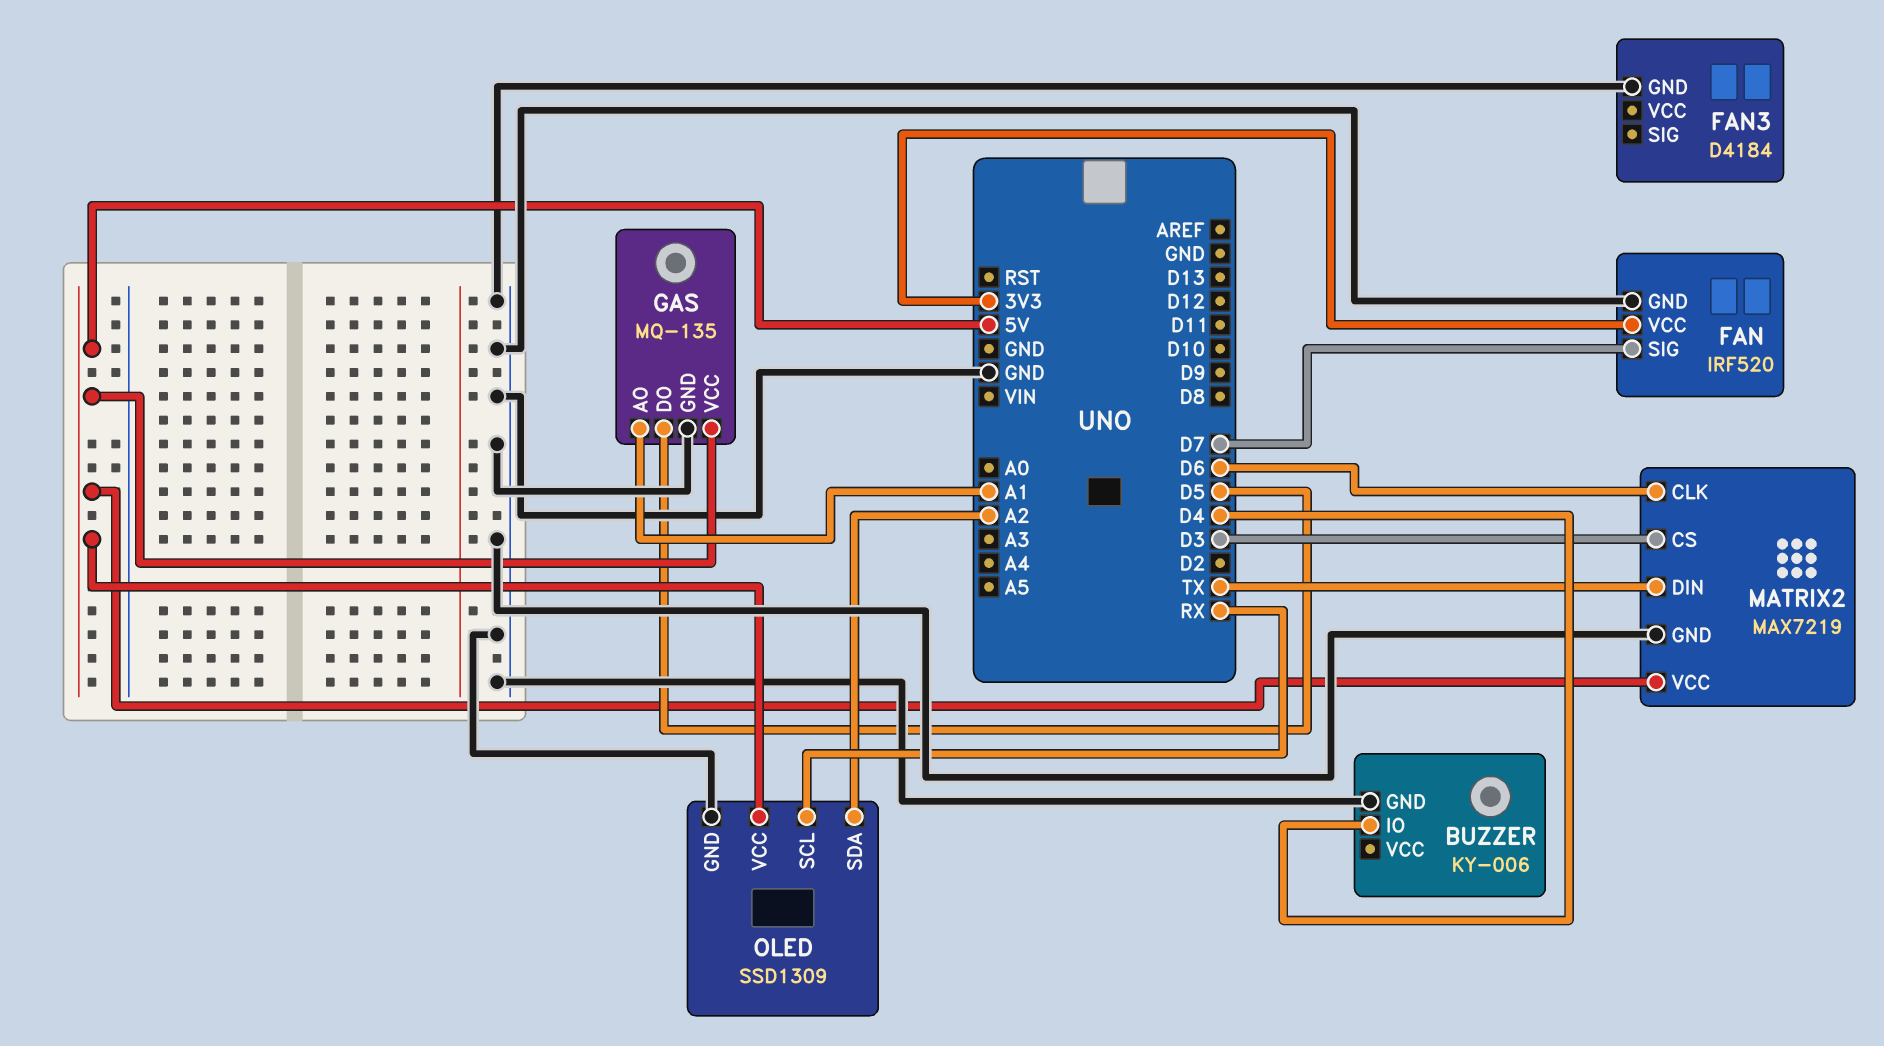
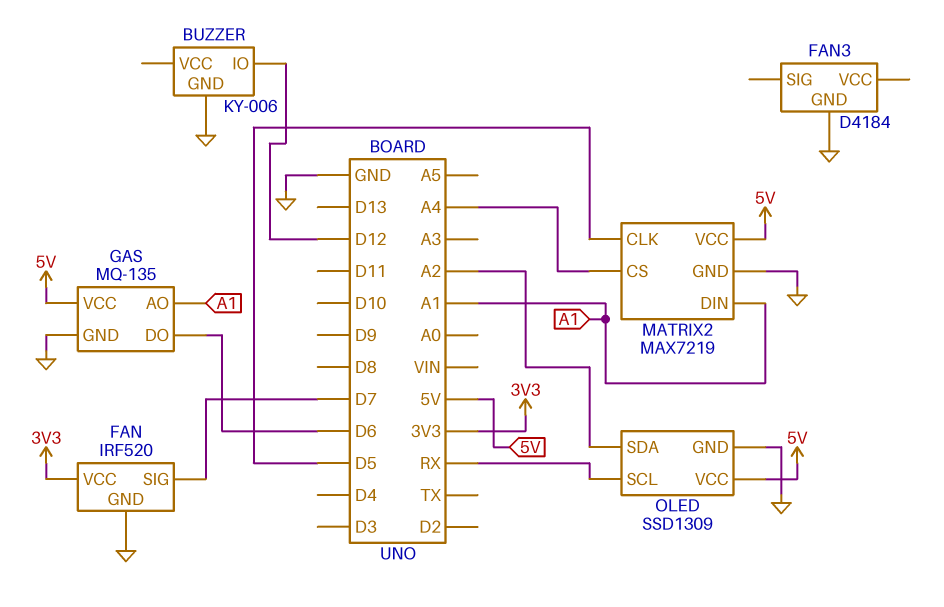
BUZZER pin IO: D4 -> D12
GAS pin DO: D5 -> D6
MATRIX2 pin CLK: D6 -> D5
MATRIX2 pin CS: D3 -> A4
MATRIX2 pin DIN: TX -> A1

